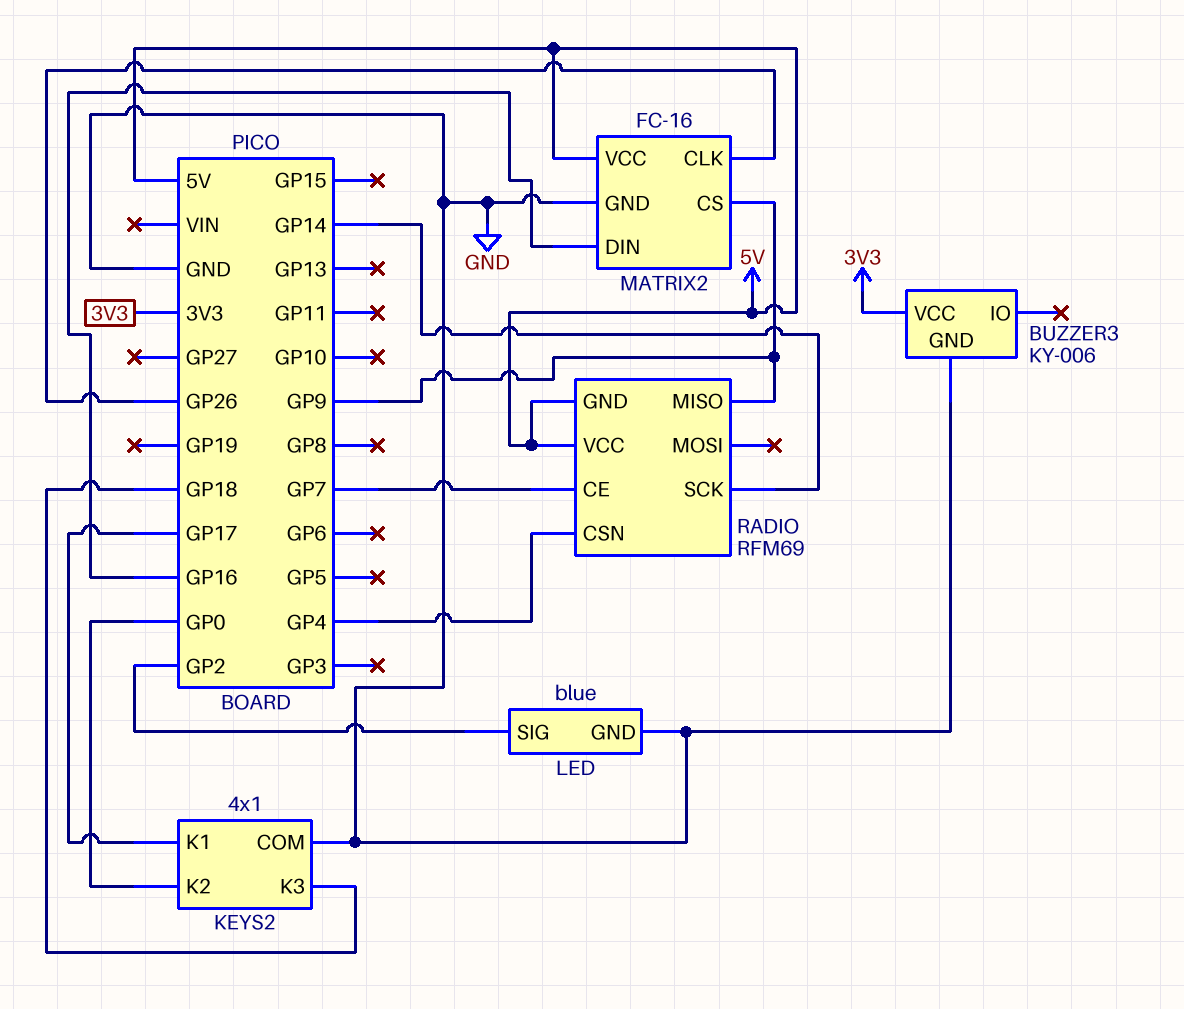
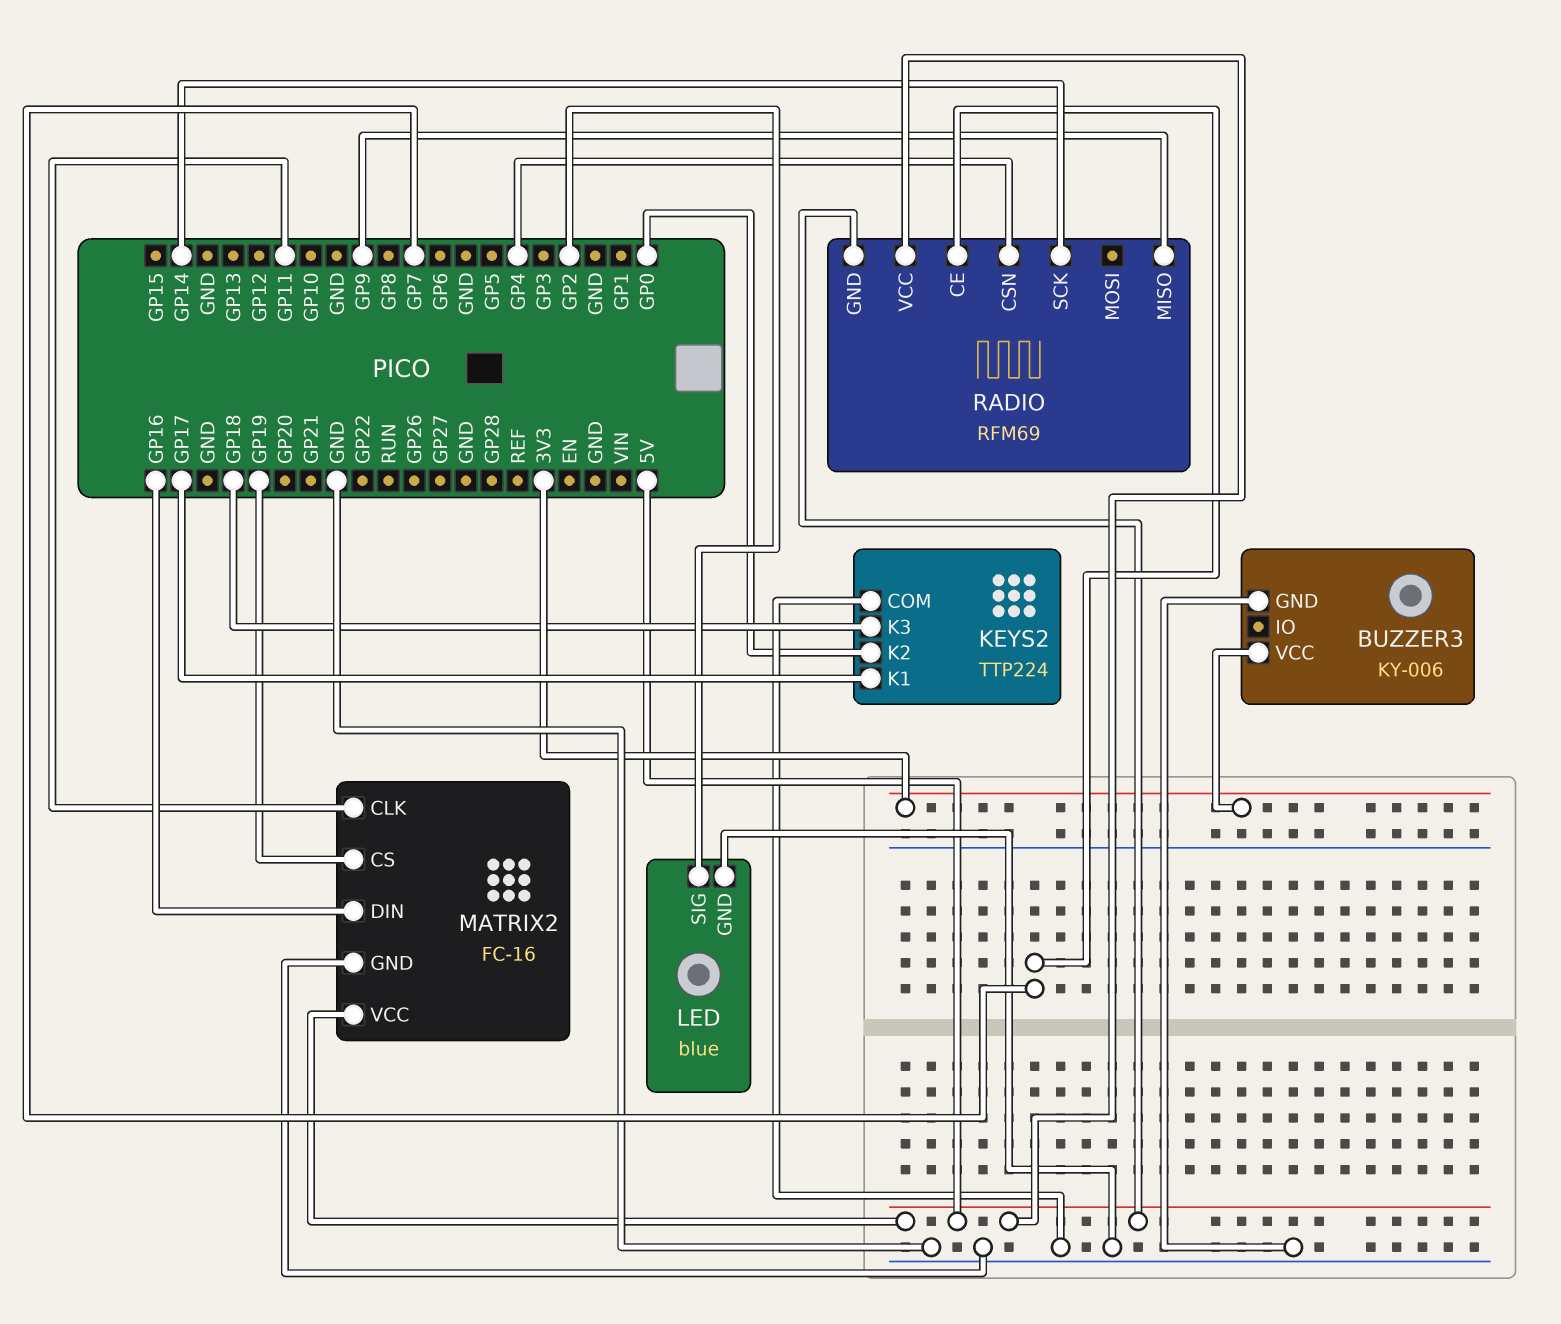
KEYS2: 4x1 -> TTP224
MATRIX2 pin CLK: GP26 -> GP11
MATRIX2 pin CS: GP9 -> GP19

